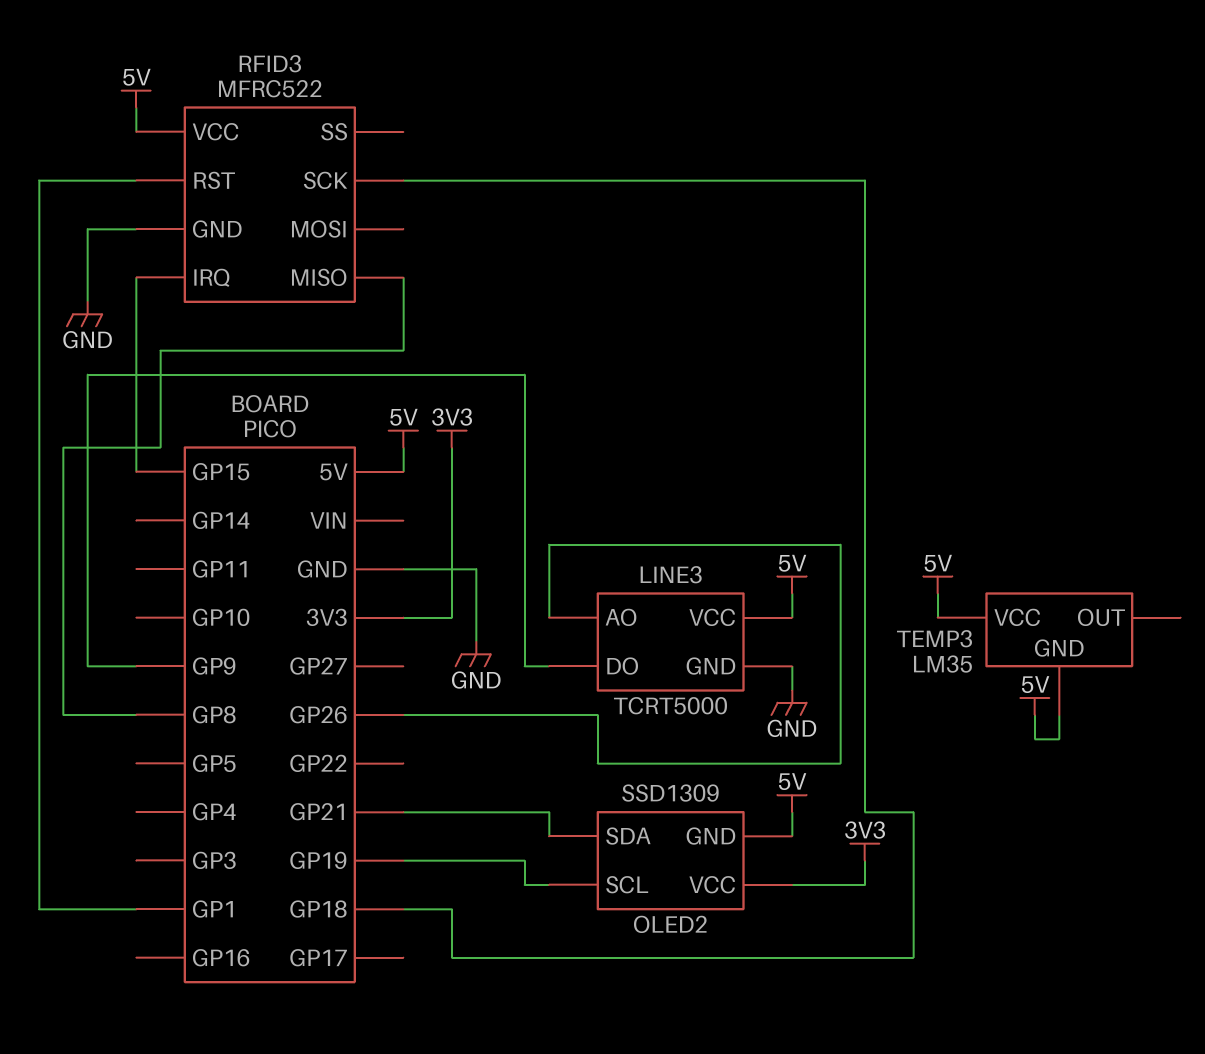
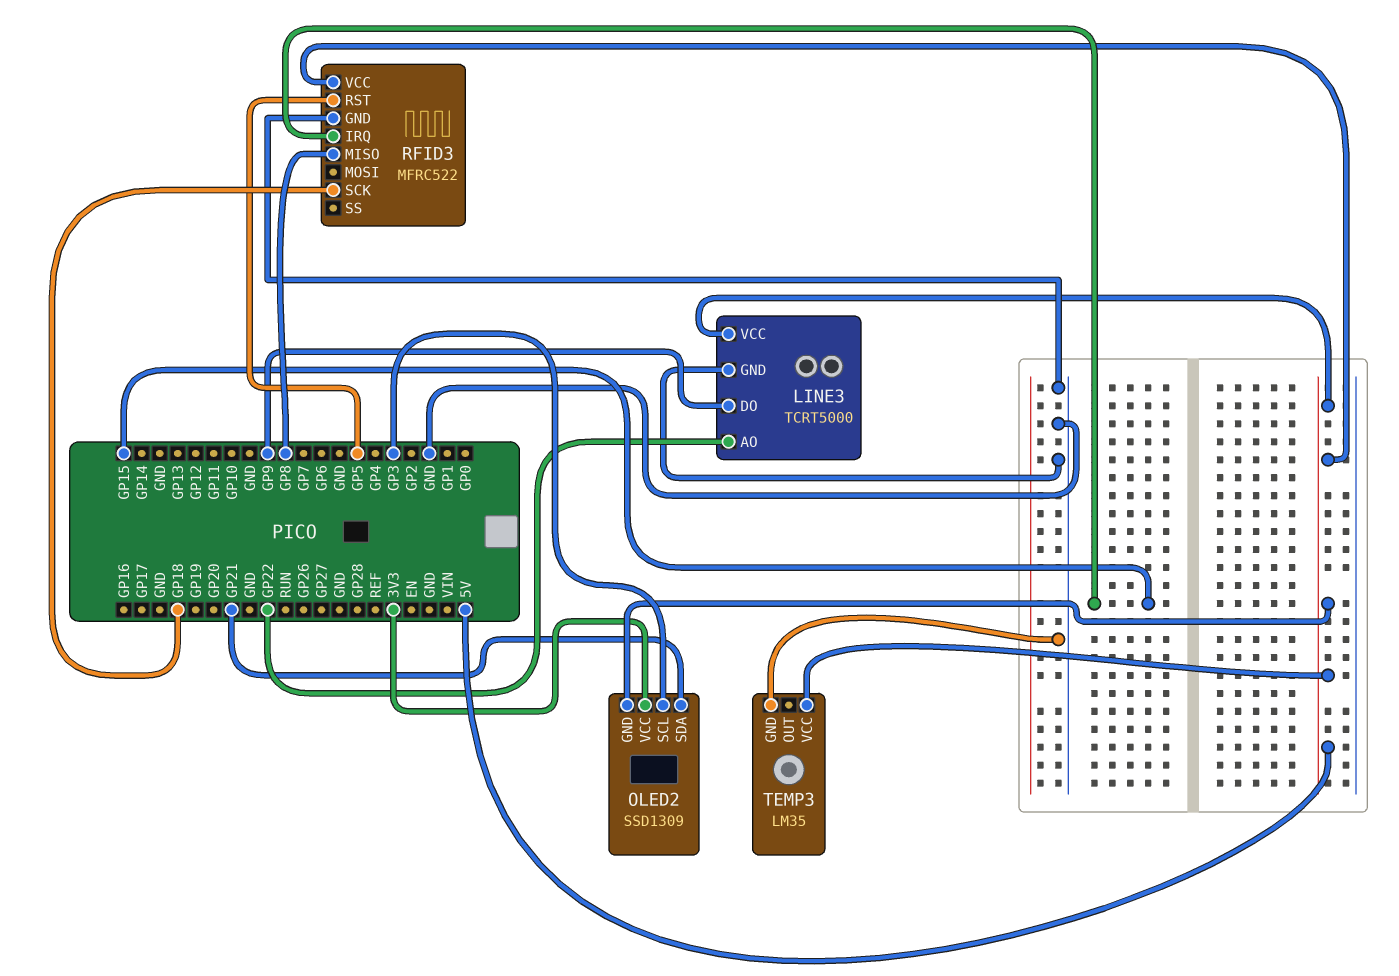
LINE3 pin AO: GP26 -> GP22
OLED2 pin SCL: GP19 -> GP3
RFID3 pin RST: GP1 -> GP5
TEMP3 pin GND: 5V -> GND

